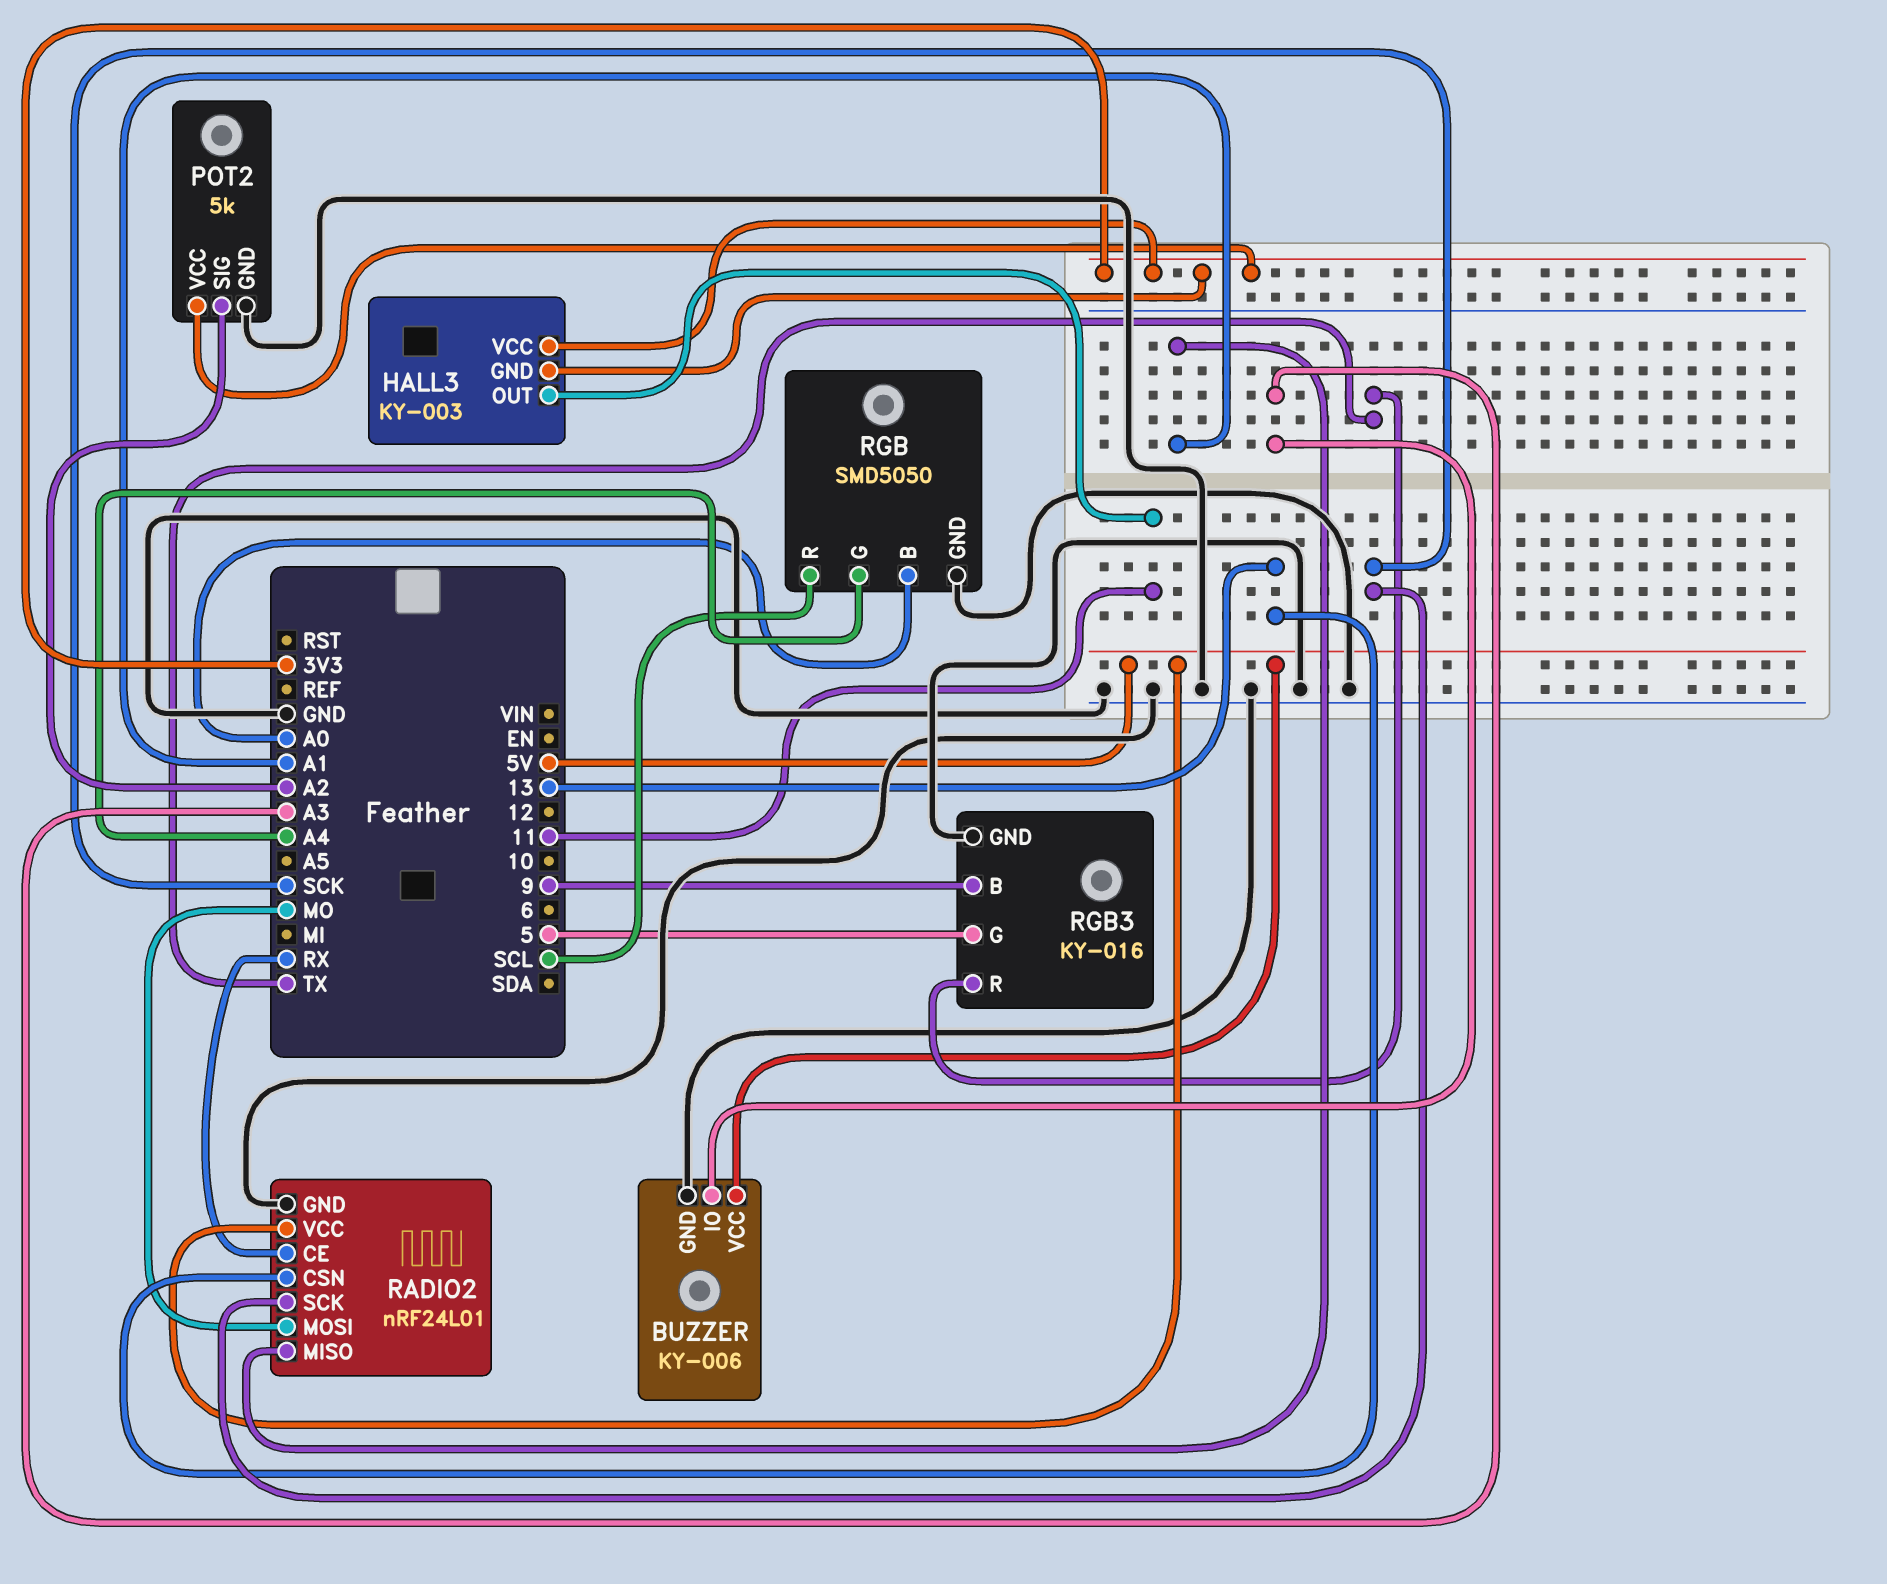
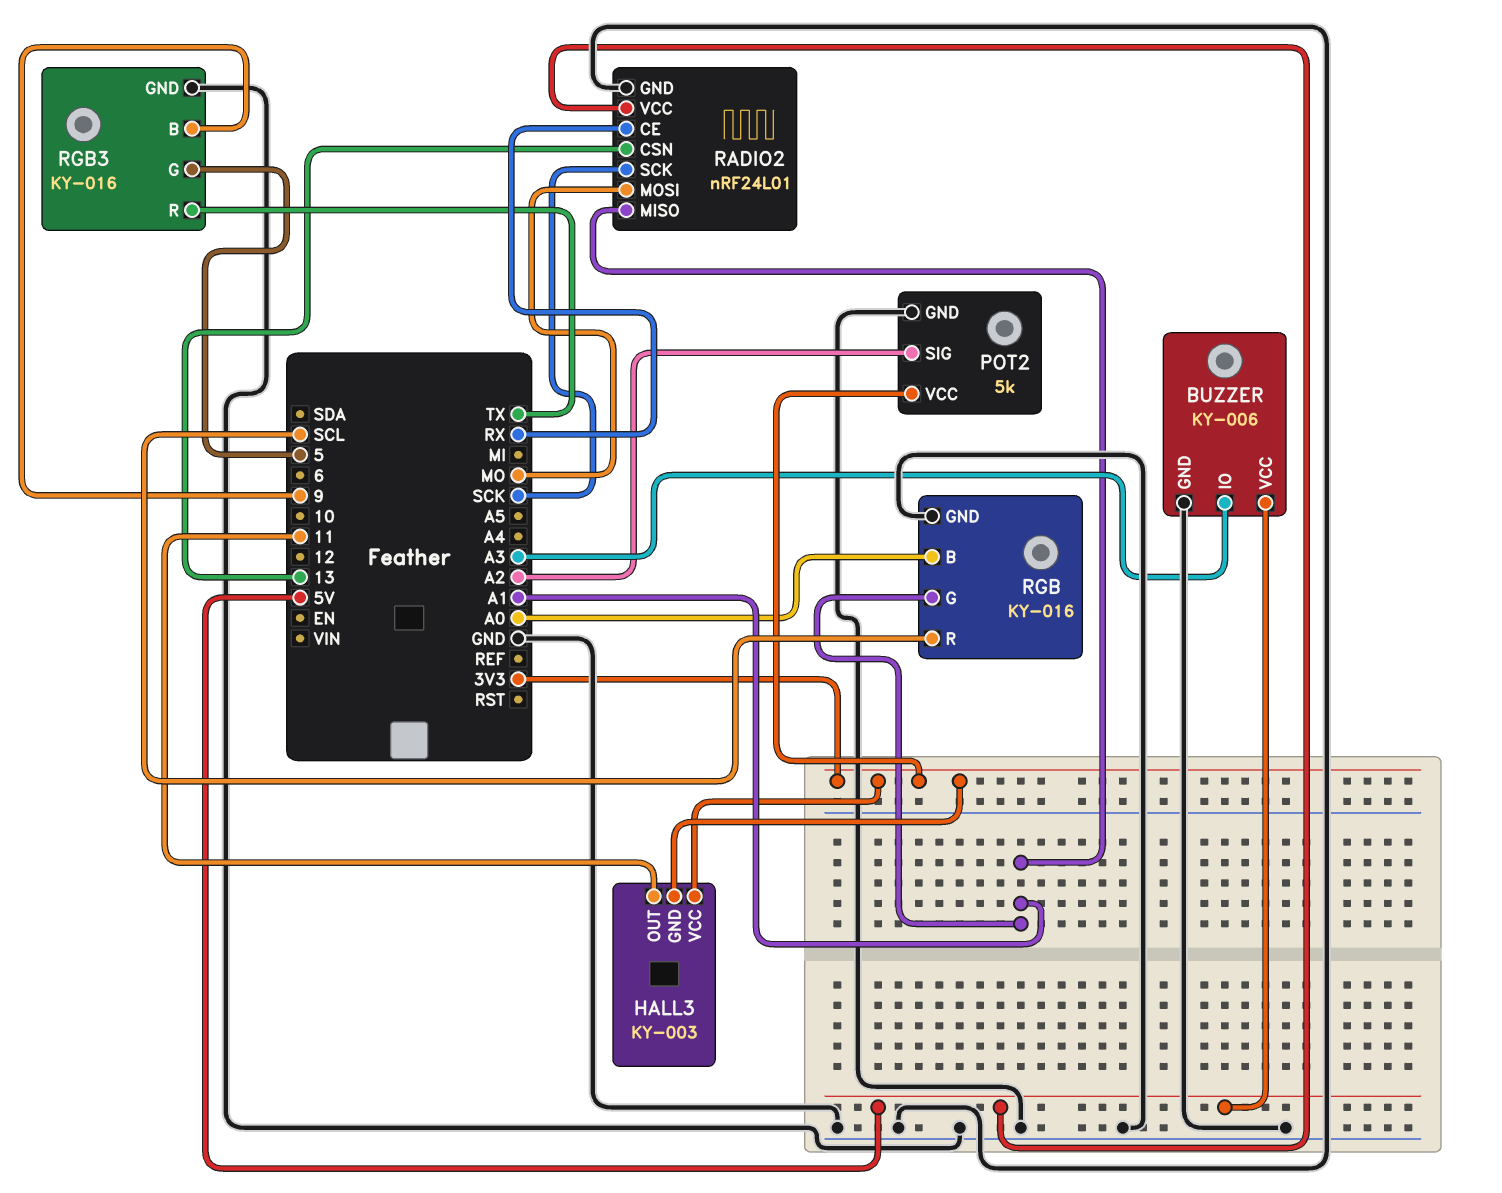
RGB: SMD5050 -> KY-016
RGB pin G: A4 -> A1

